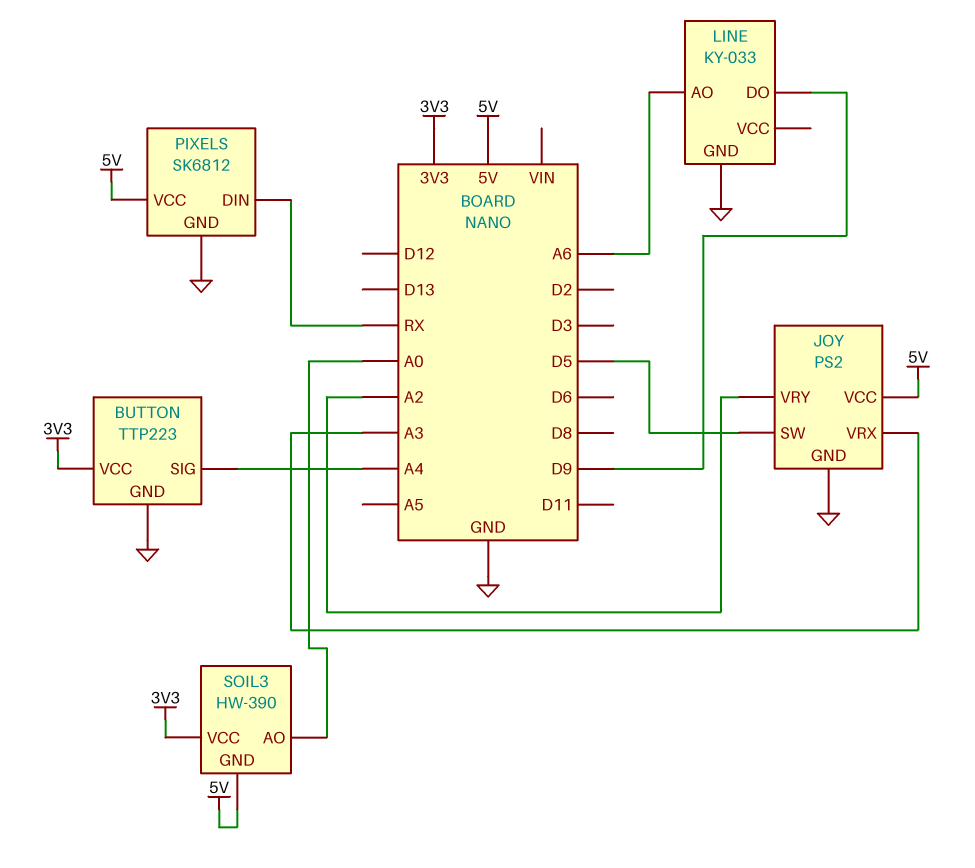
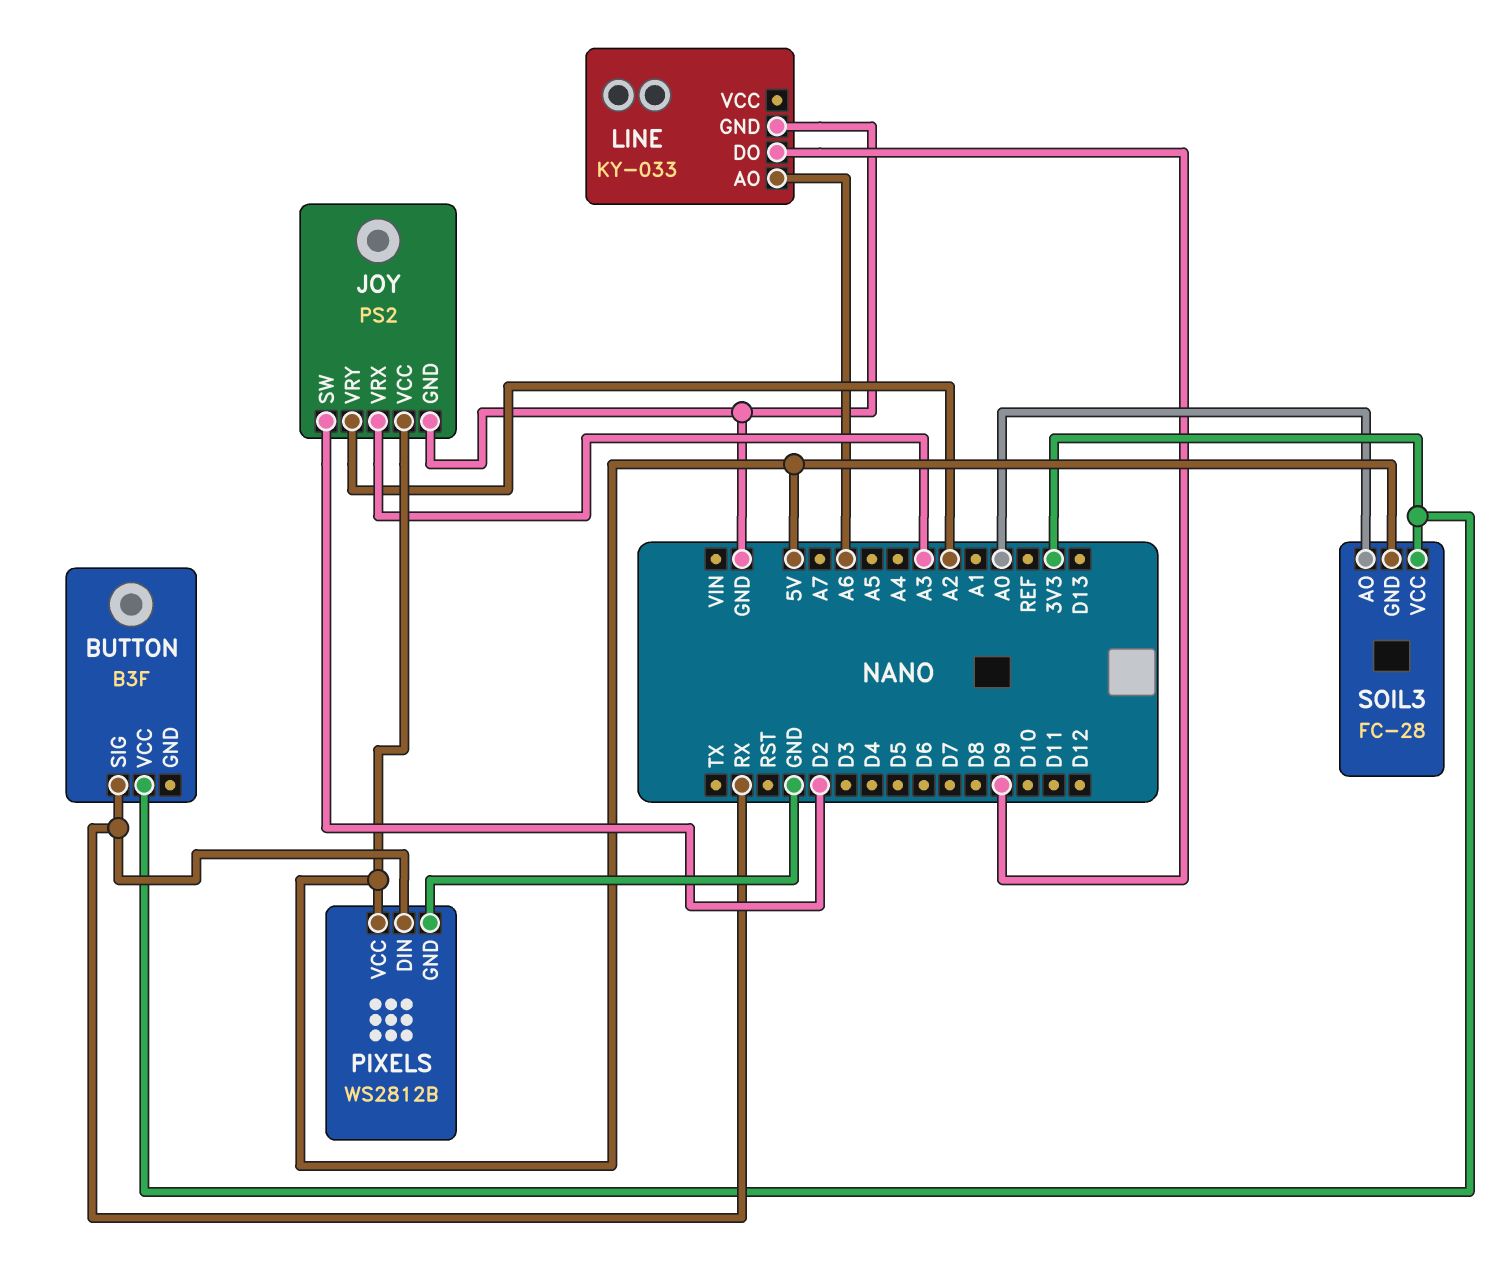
BUTTON: TTP223 -> B3F
BUTTON pin GND: GND -> none
BUTTON pin SIG: A4 -> RX
JOY pin SW: D5 -> D2
PIXELS: SK6812 -> WS2812B
SOIL3: HW-390 -> FC-28

